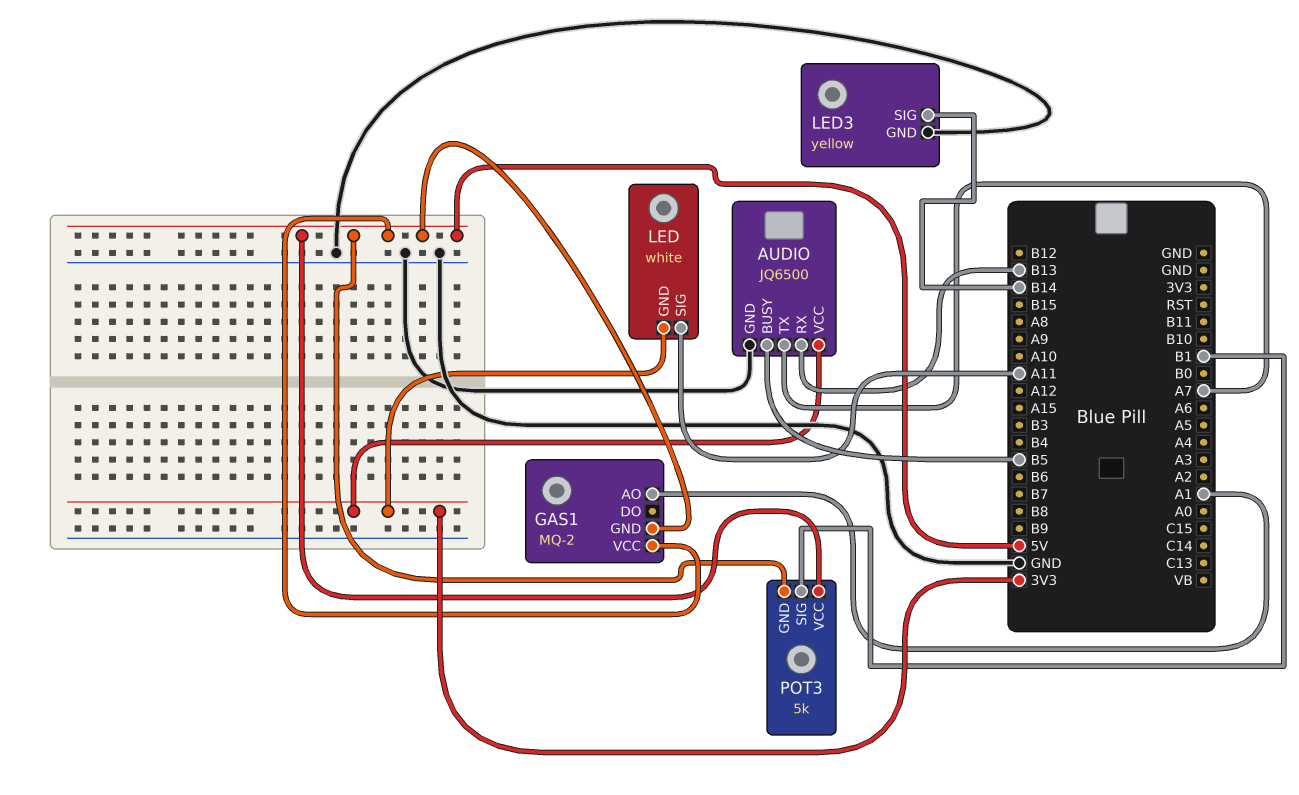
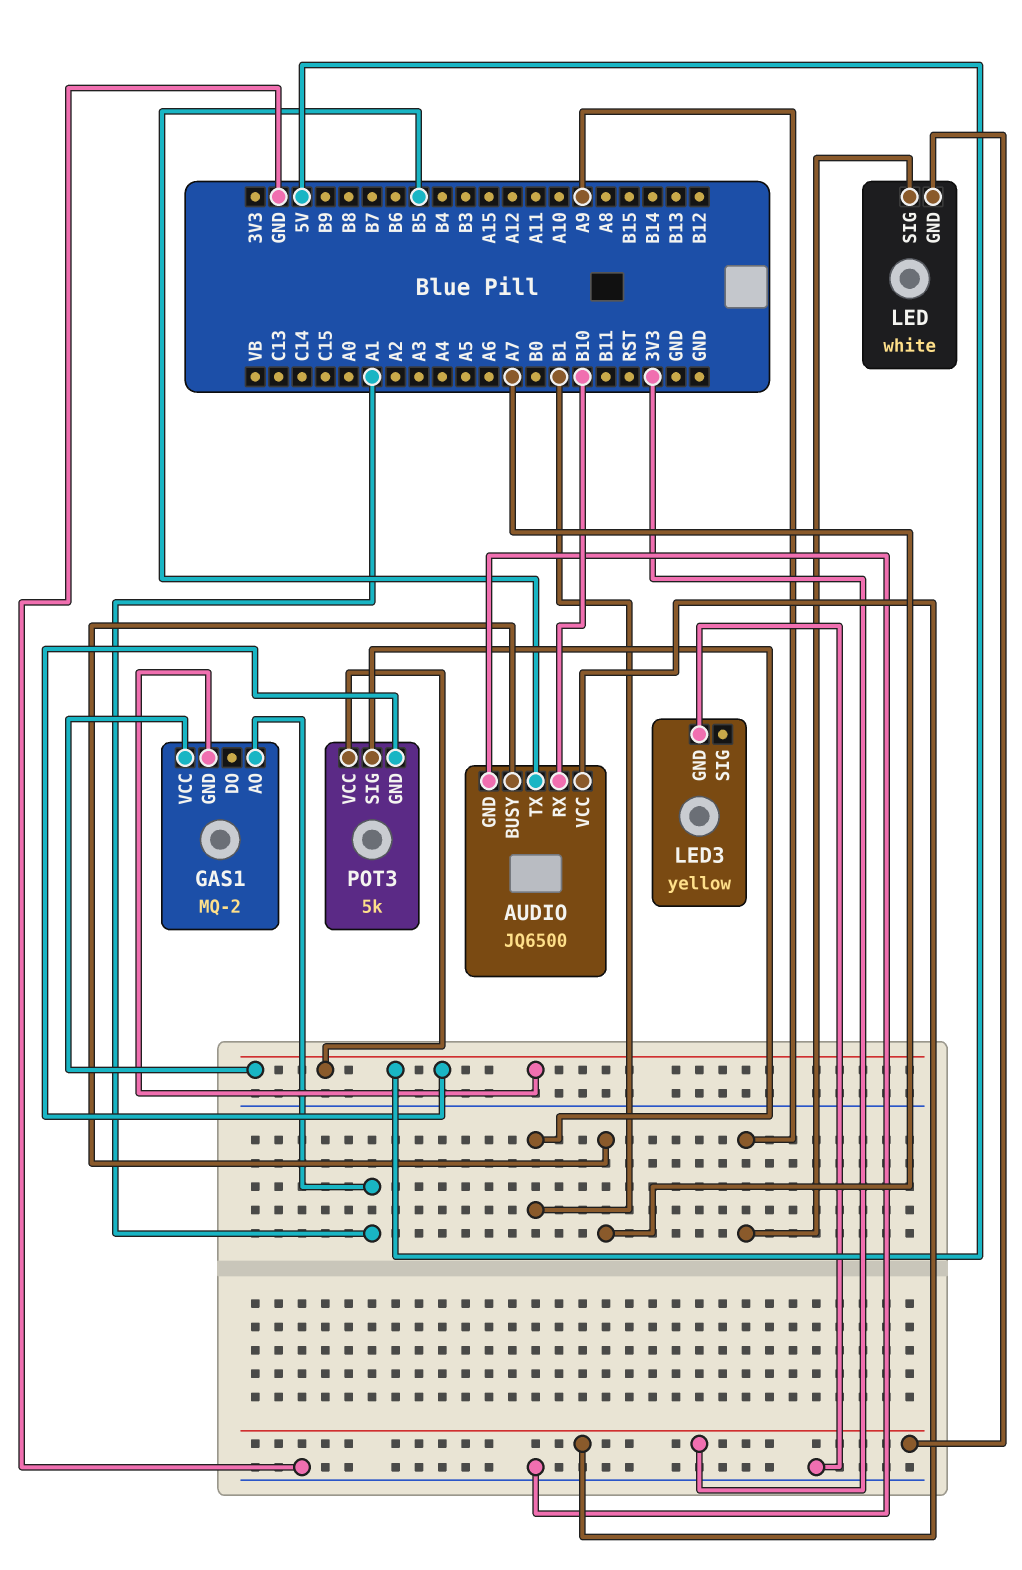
AUDIO pin BUSY: B5 -> A7
AUDIO pin RX: B13 -> B10
AUDIO pin TX: A7 -> B5
LED pin SIG: A11 -> A9
LED3 pin SIG: B14 -> none

